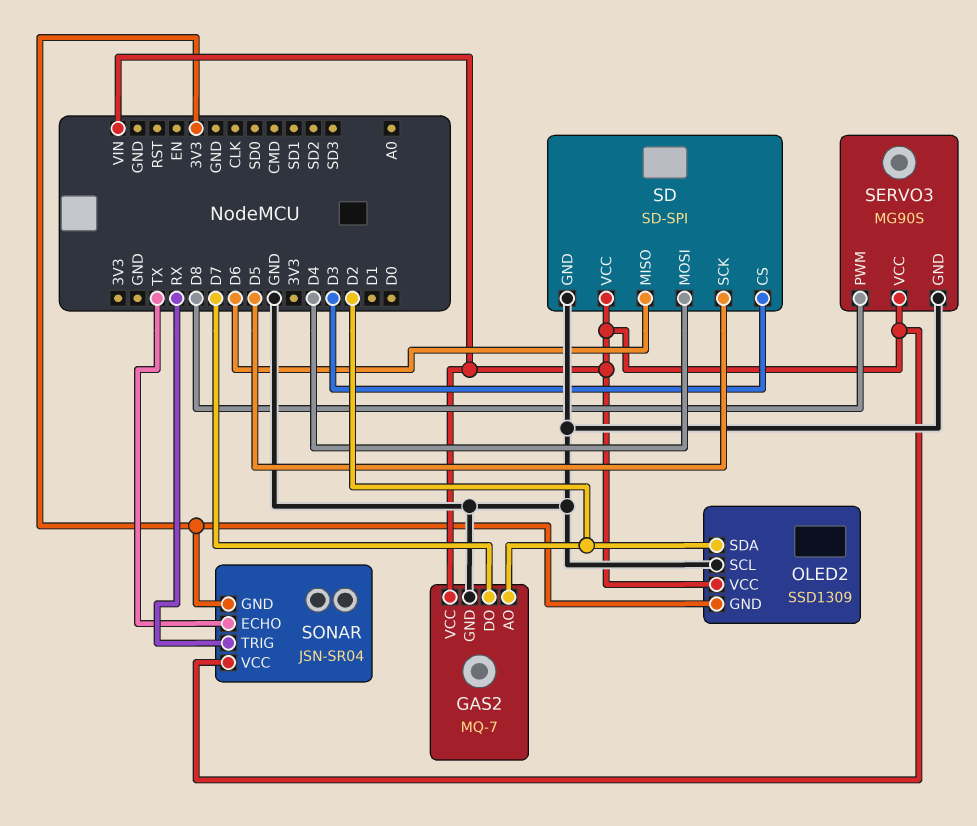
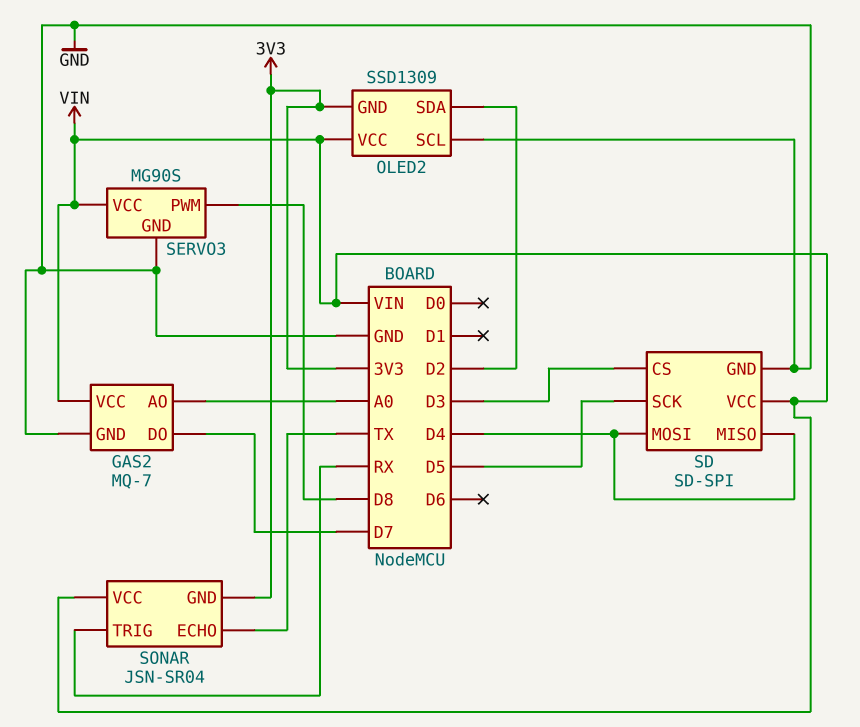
GAS2 pin AO: D2 -> A0
SD pin MISO: D6 -> D4

